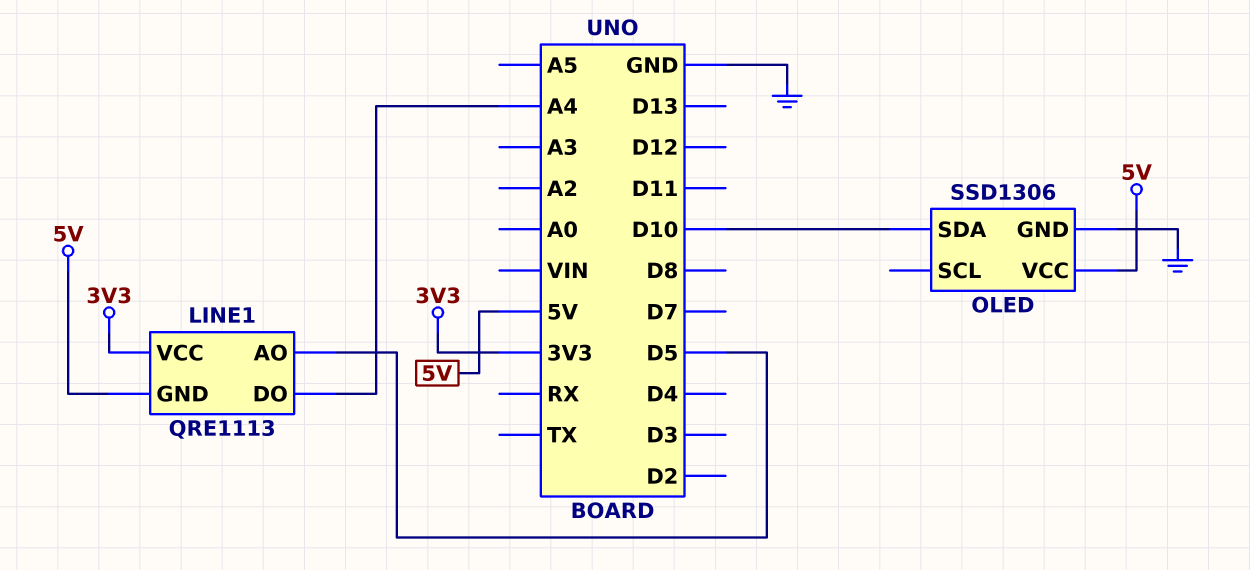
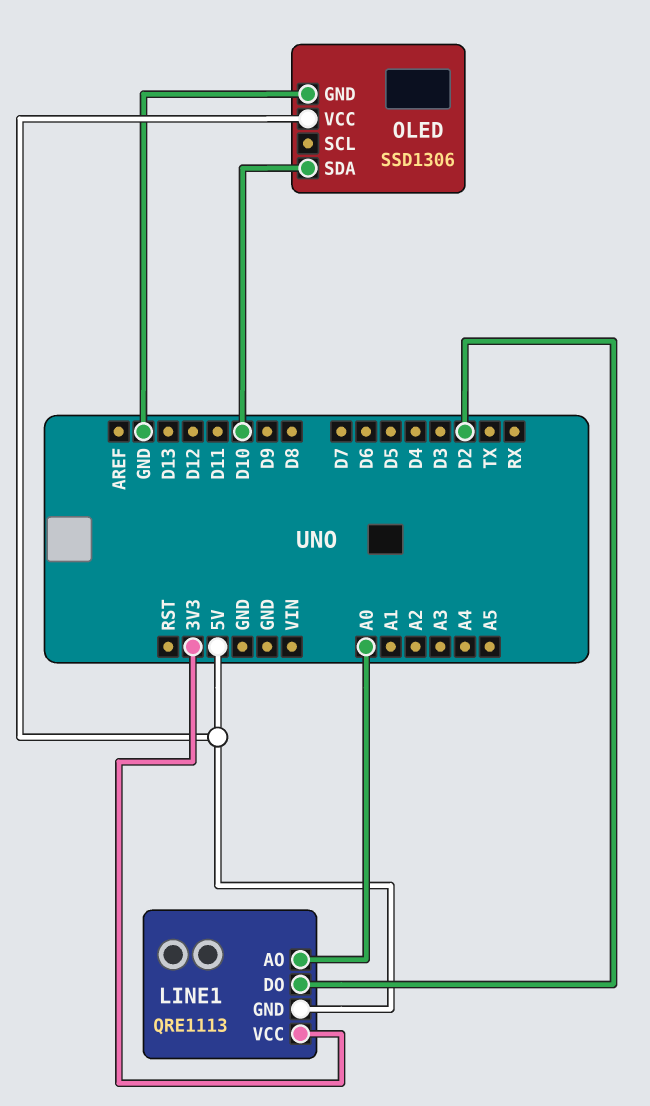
LINE1 pin AO: D5 -> A0
LINE1 pin DO: A4 -> D2

